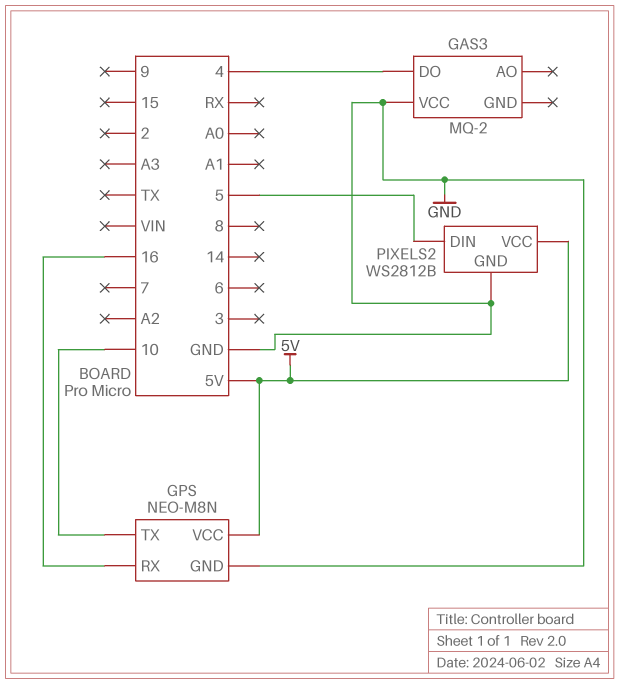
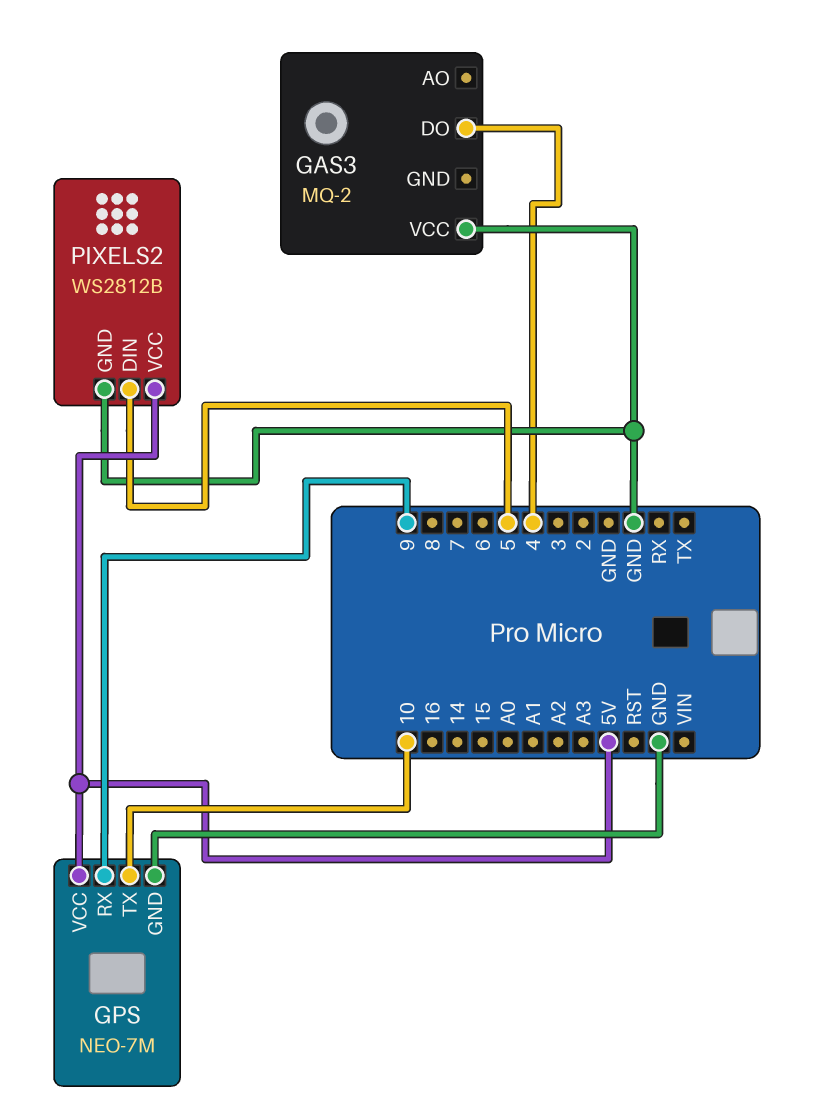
GPS: NEO-M8N -> NEO-7M
GPS pin RX: 16 -> 9

